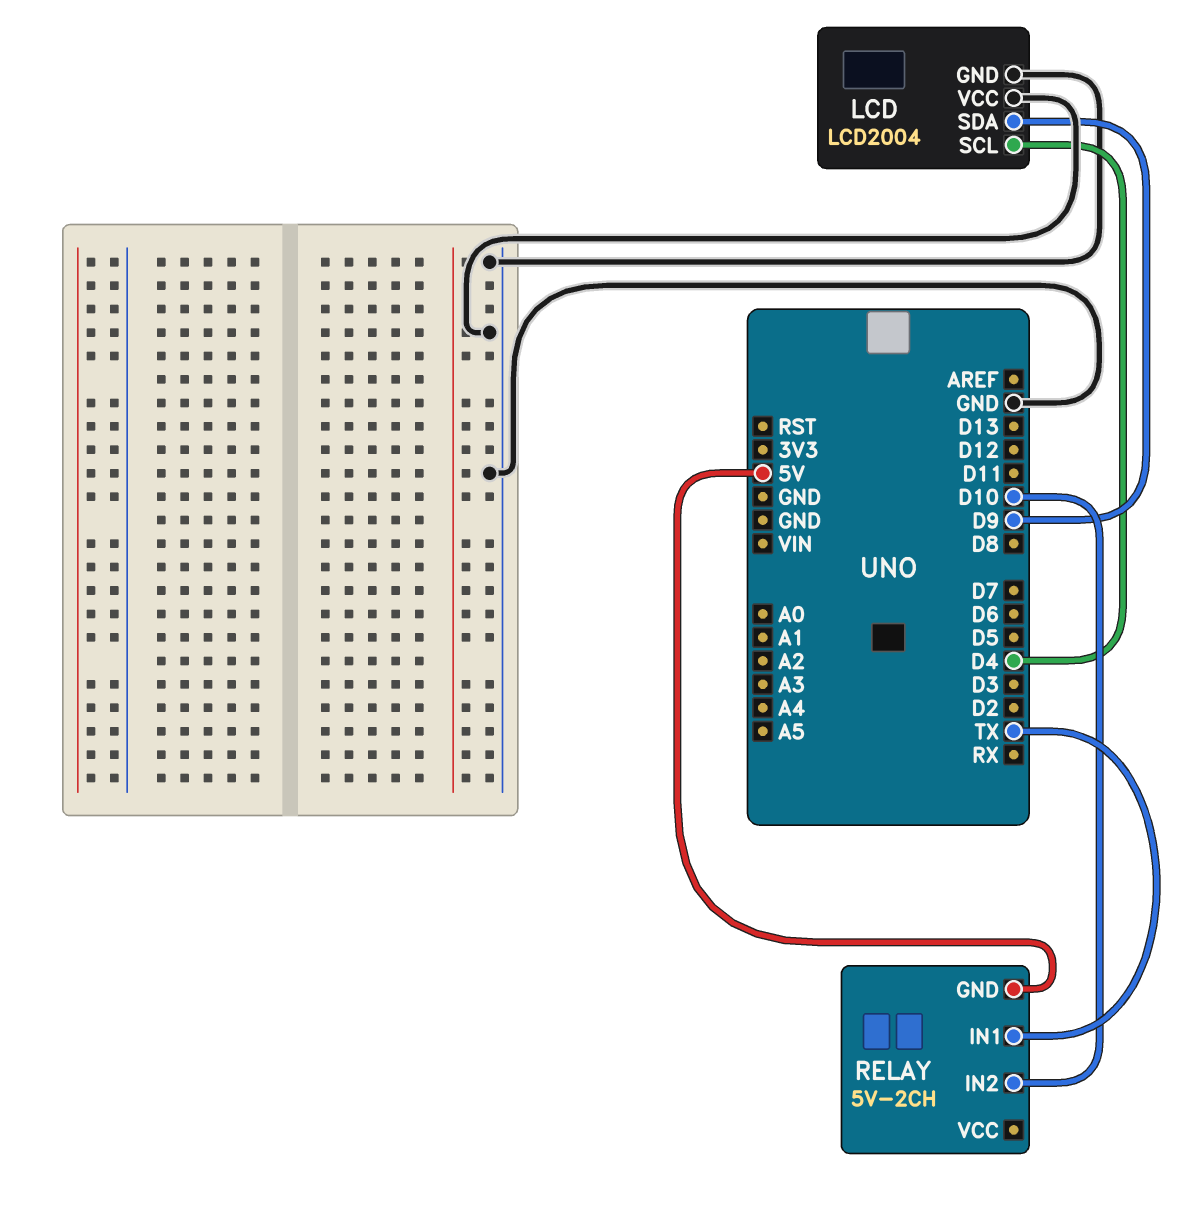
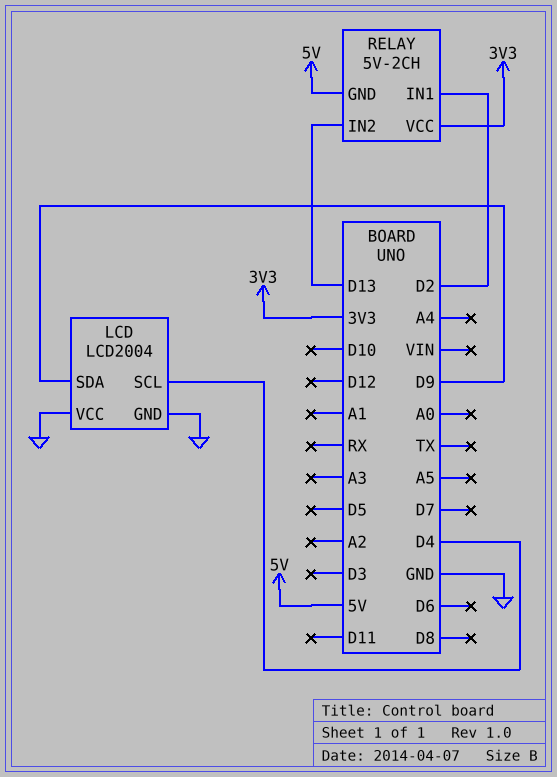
RELAY pin IN1: TX -> D2
RELAY pin IN2: D10 -> D13
RELAY pin VCC: none -> 3V3

